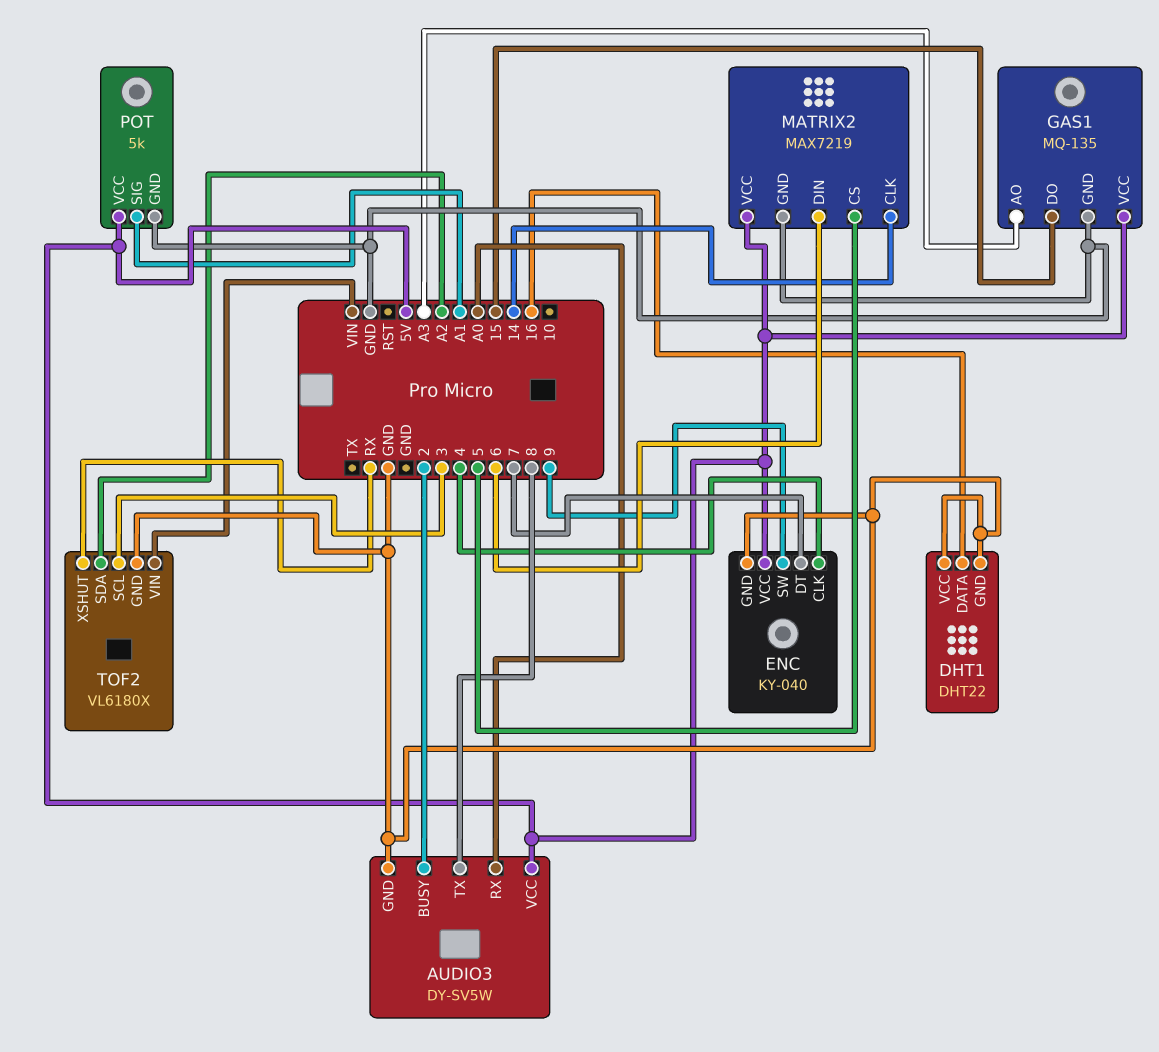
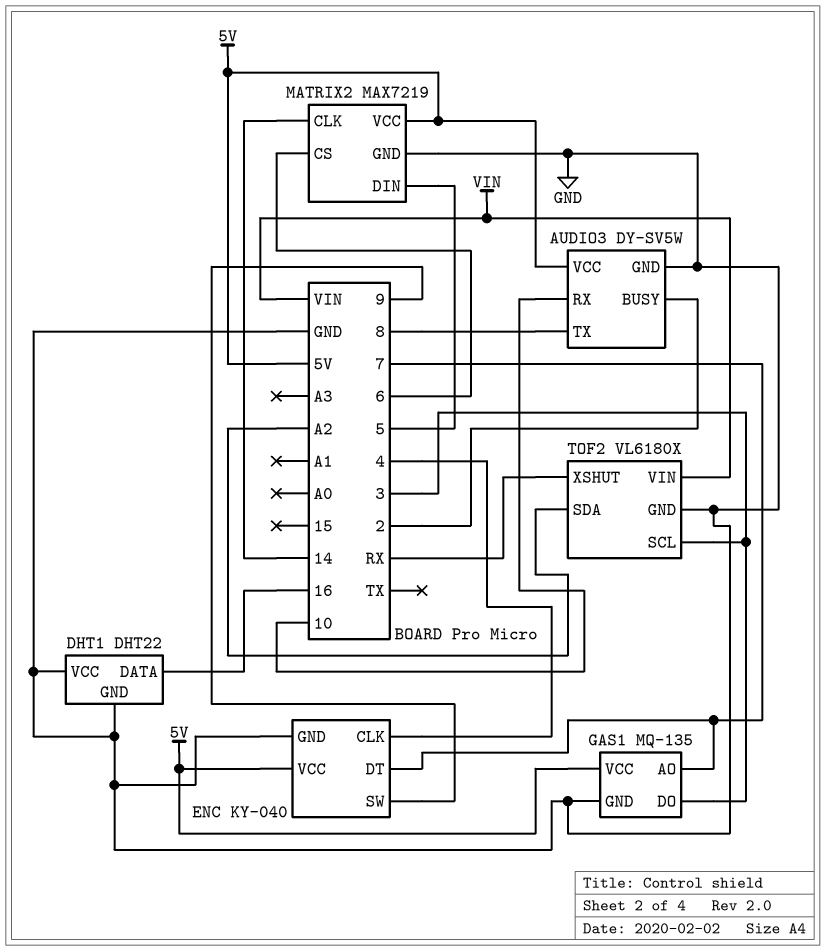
AUDIO3 pin RX: A0 -> 10
GAS1 pin AO: A3 -> 7
GAS1 pin DO: 15 -> 3
MATRIX2 pin CS: 5 -> 6
MATRIX2 pin DIN: 6 -> 5
POT: 5k -> none
POT pin GND: GND -> none
POT pin SIG: A1 -> none
POT pin VCC: 5V -> none

